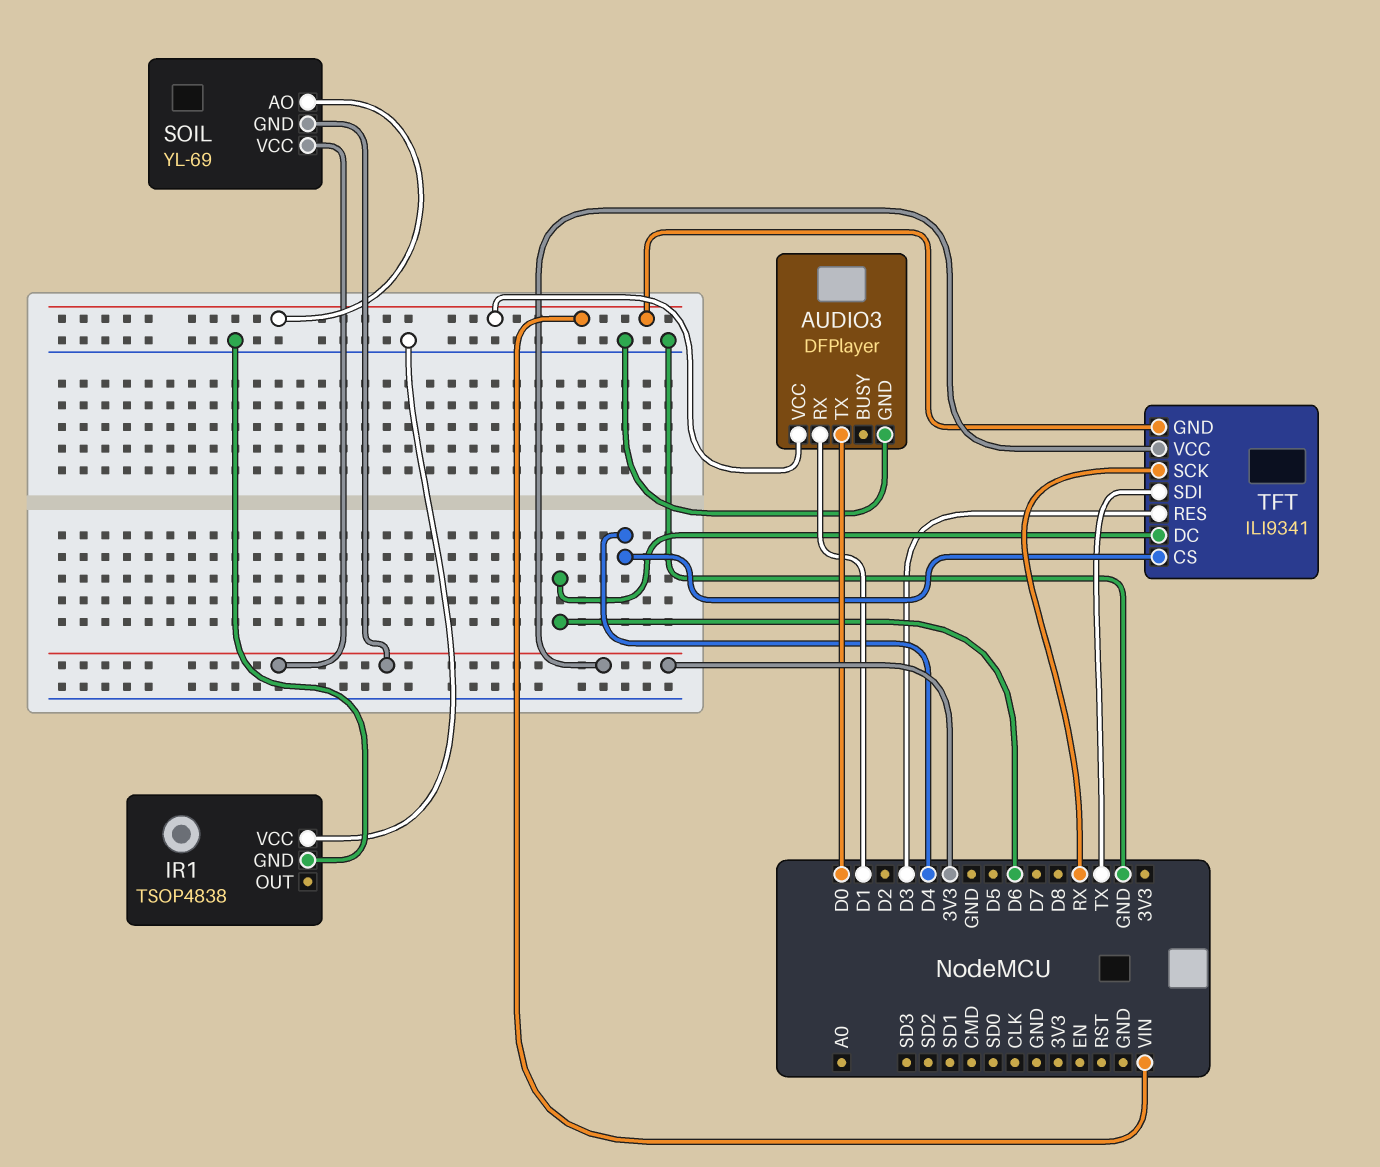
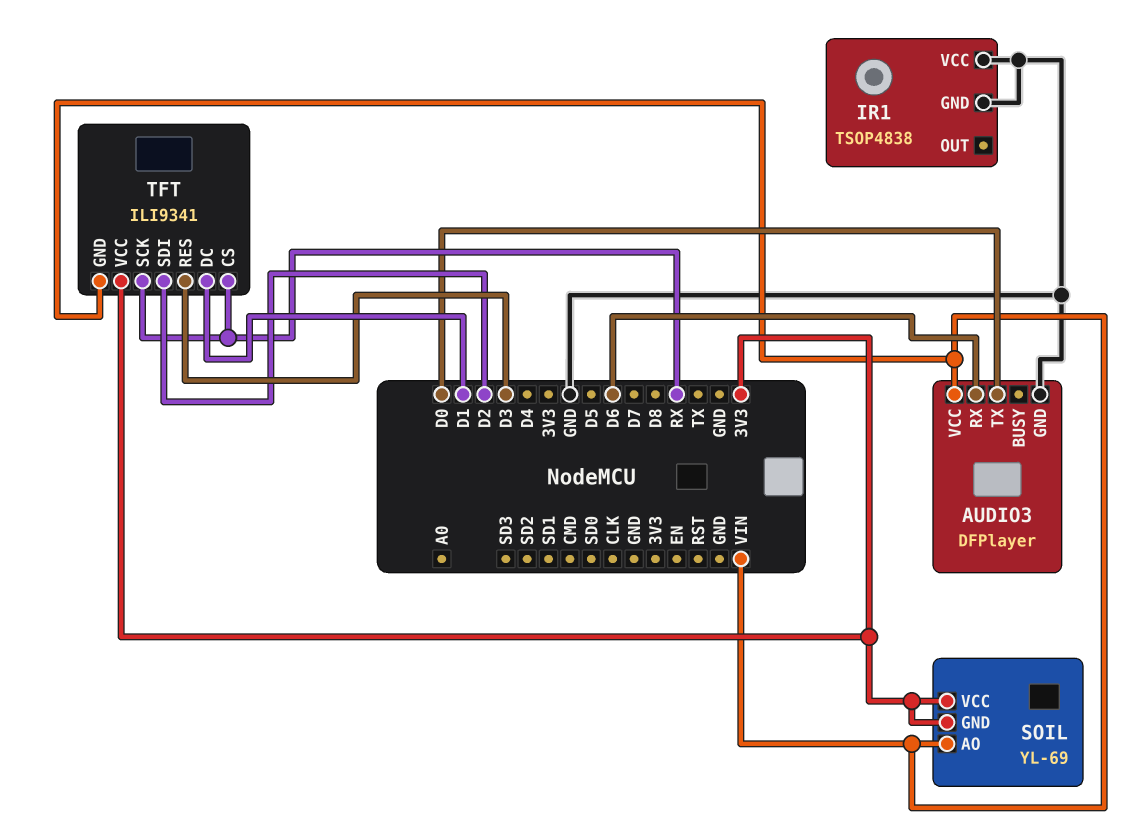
AUDIO3 pin RX: D1 -> D6
TFT pin CS: D4 -> RX
TFT pin DC: D6 -> D1
TFT pin SDI: TX -> D2

